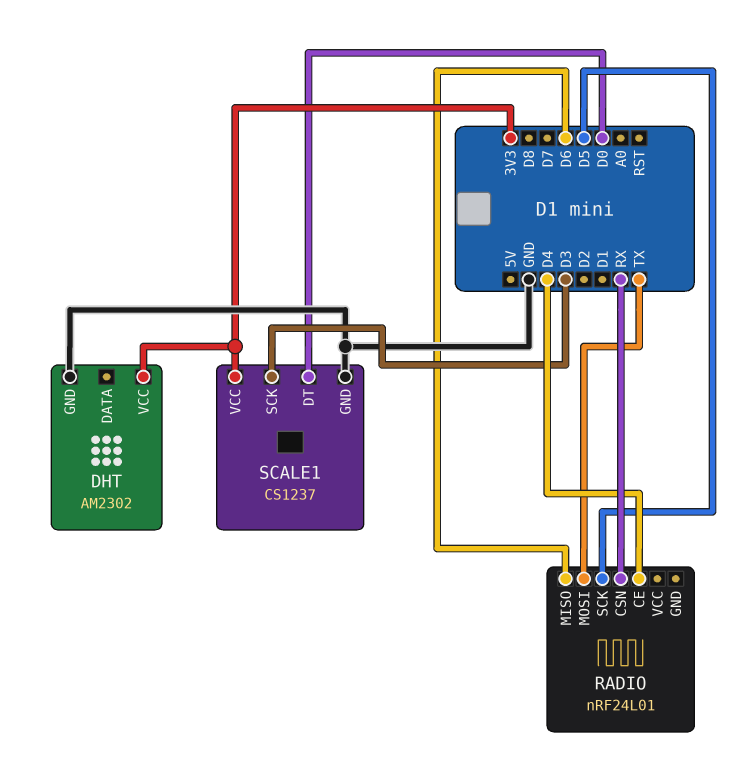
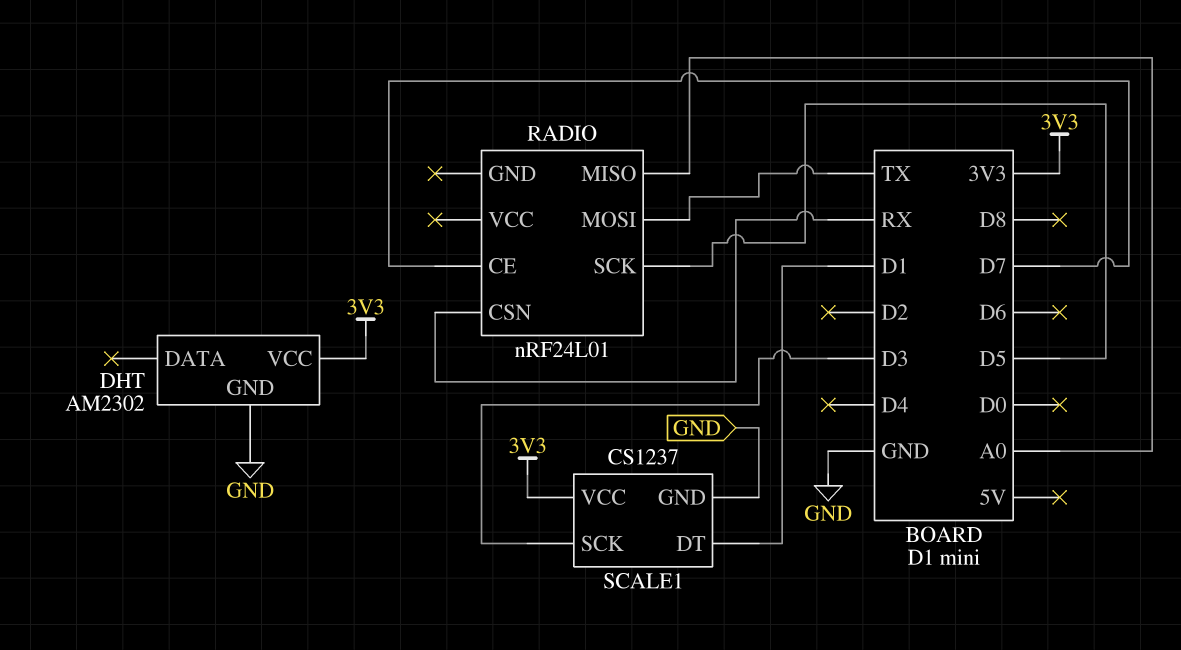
RADIO pin CE: D4 -> D7
RADIO pin MISO: D6 -> A0
SCALE1 pin DT: D0 -> D1

